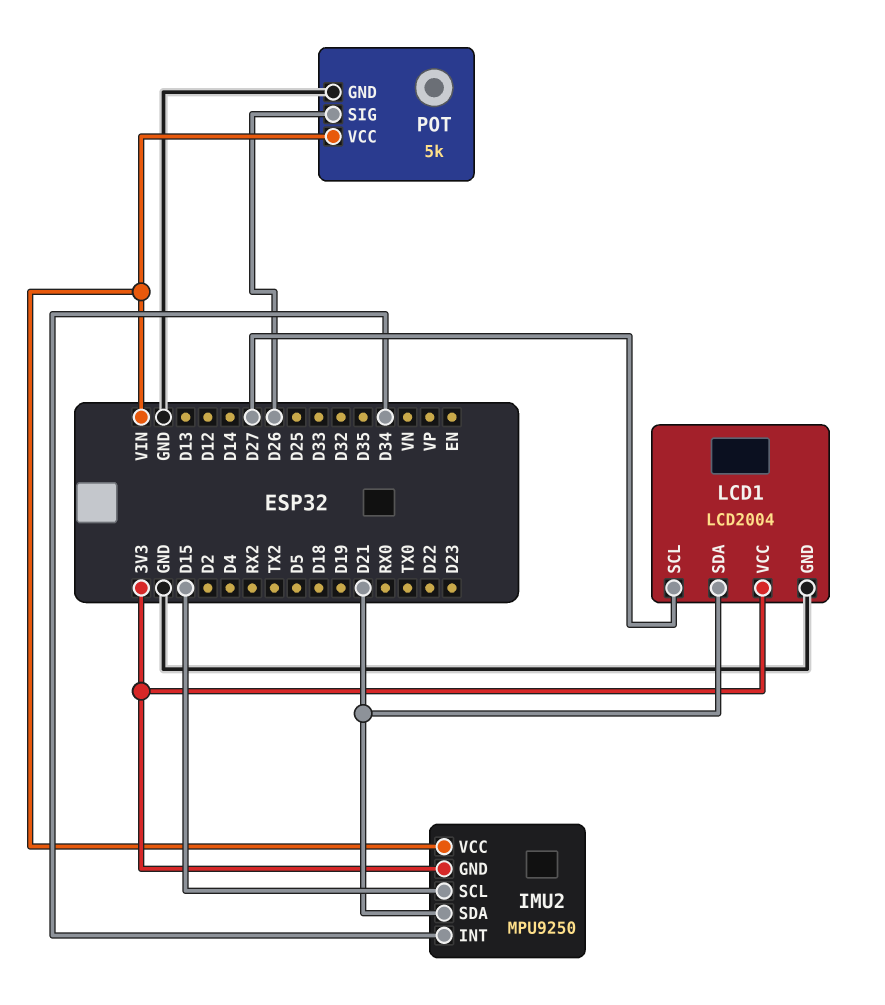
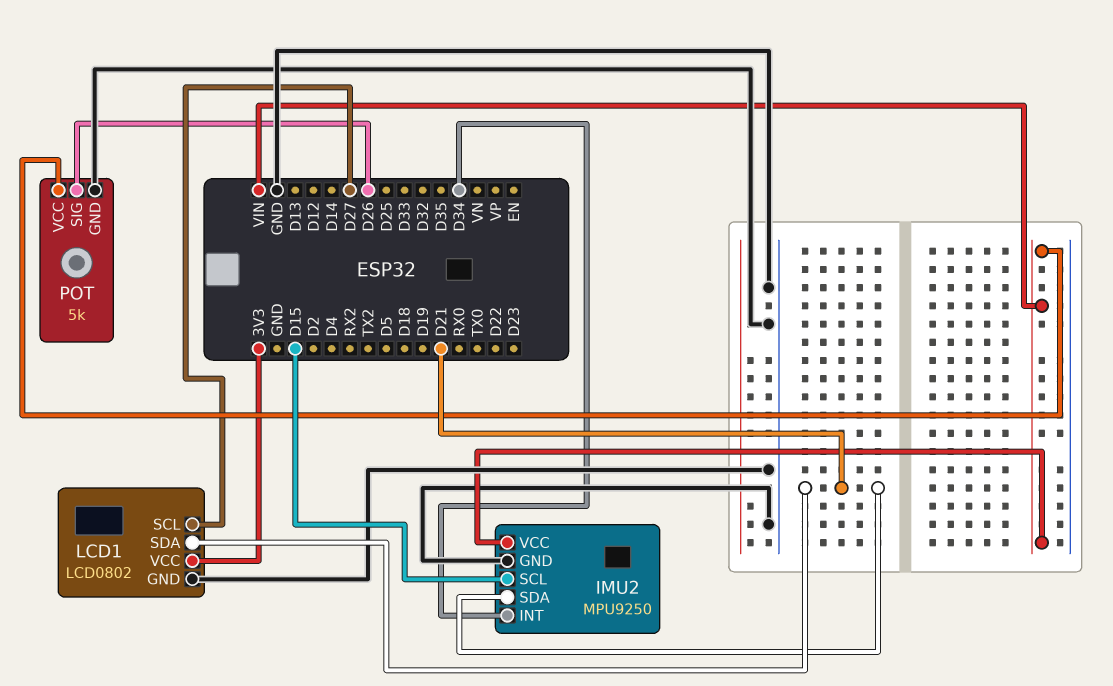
IMU2 pin GND: 3V3 -> GND
LCD1: LCD2004 -> LCD0802

